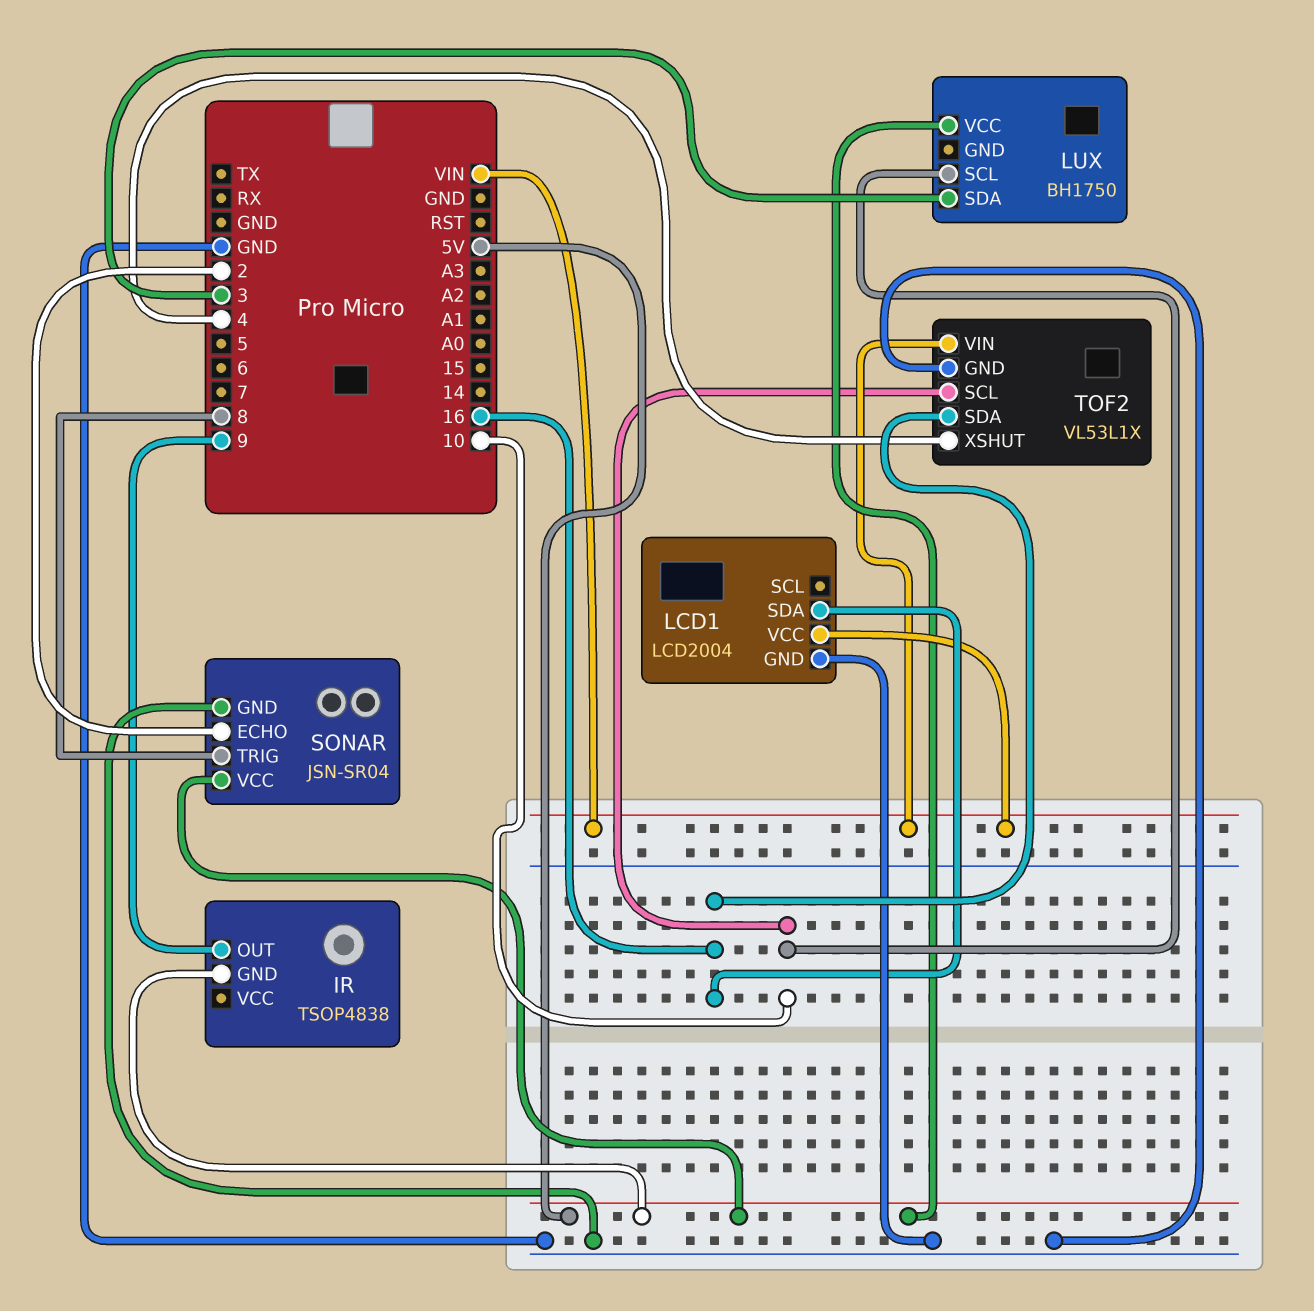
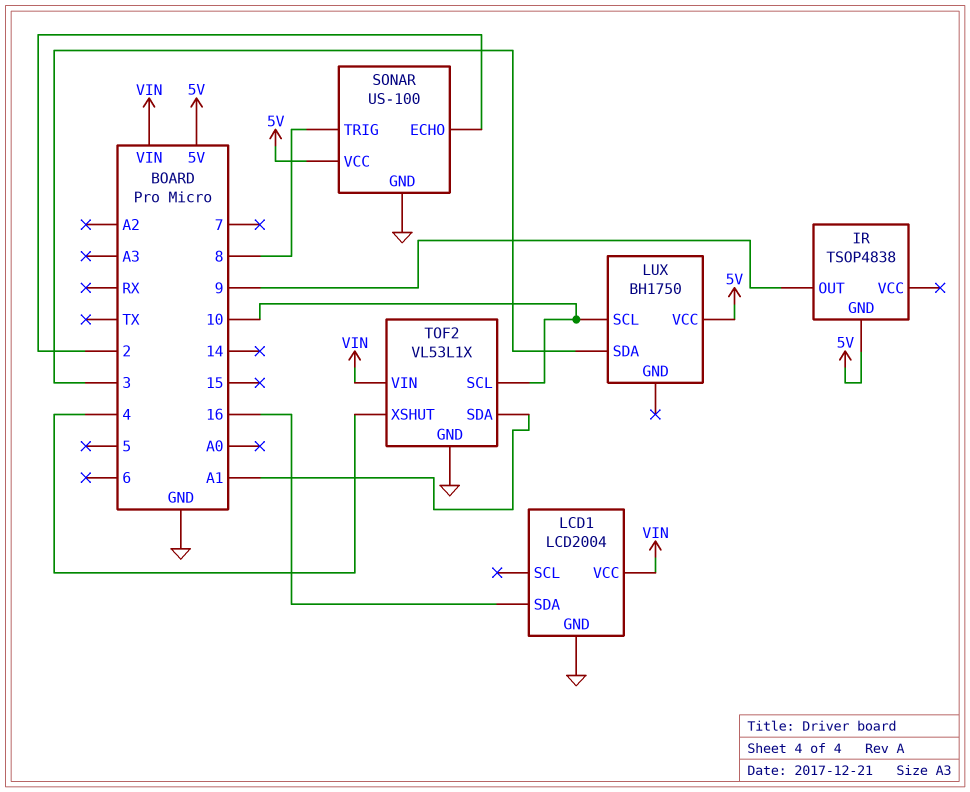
SONAR: JSN-SR04 -> US-100
TOF2 pin SDA: 16 -> A1

